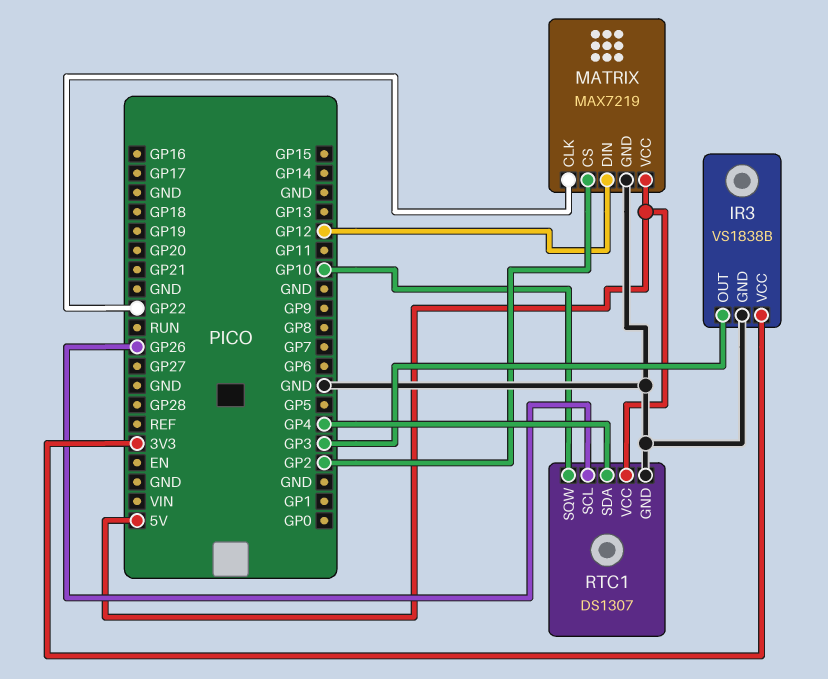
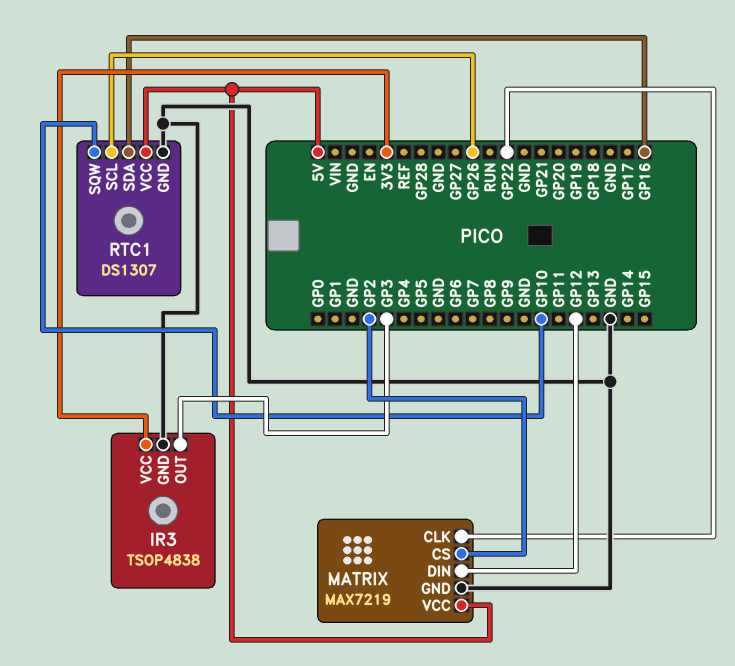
IR3: VS1838B -> TSOP4838
RTC1 pin SDA: GP4 -> GP16

